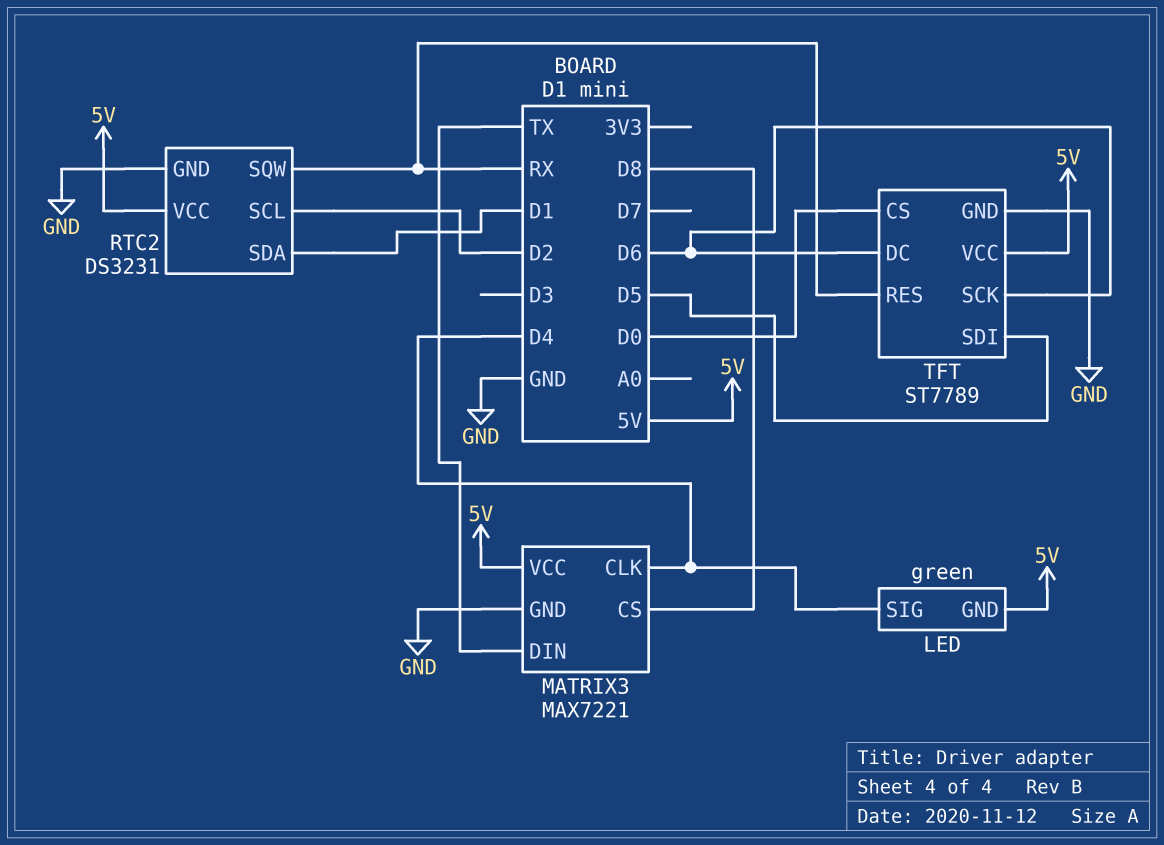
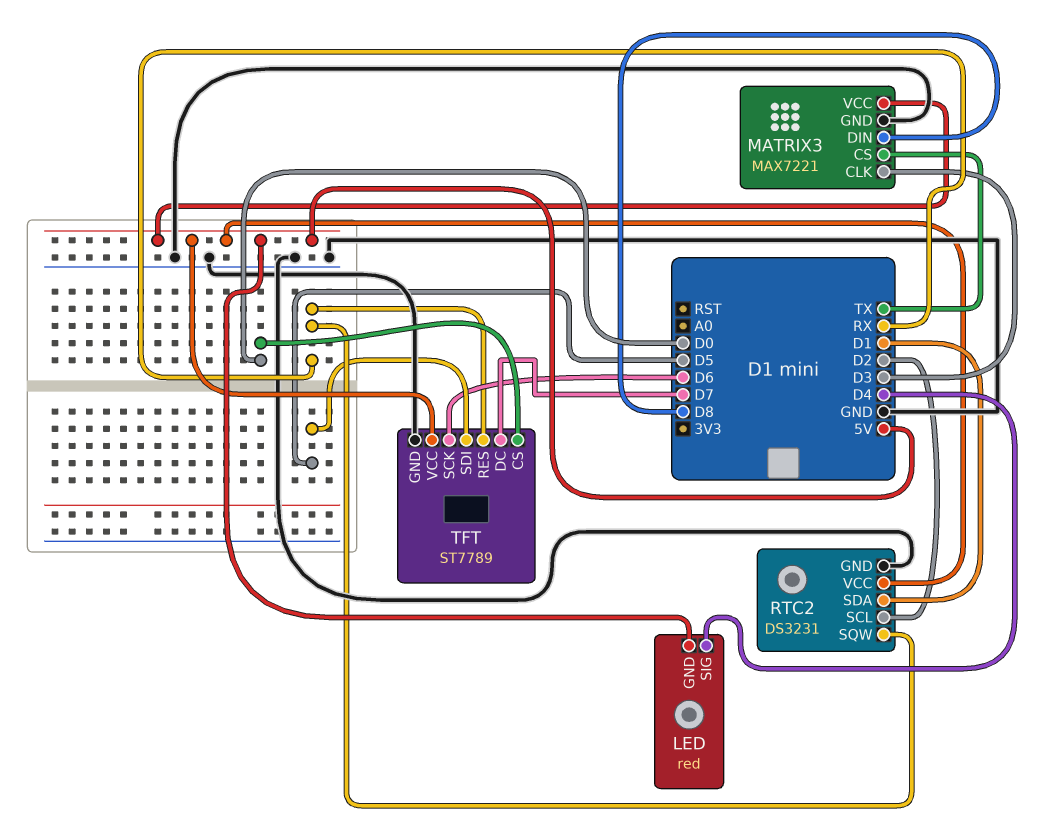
LED: green -> red
MATRIX3 pin CLK: D4 -> D3
MATRIX3 pin CS: D8 -> TX
MATRIX3 pin DIN: TX -> D8
TFT pin DC: D6 -> D7

